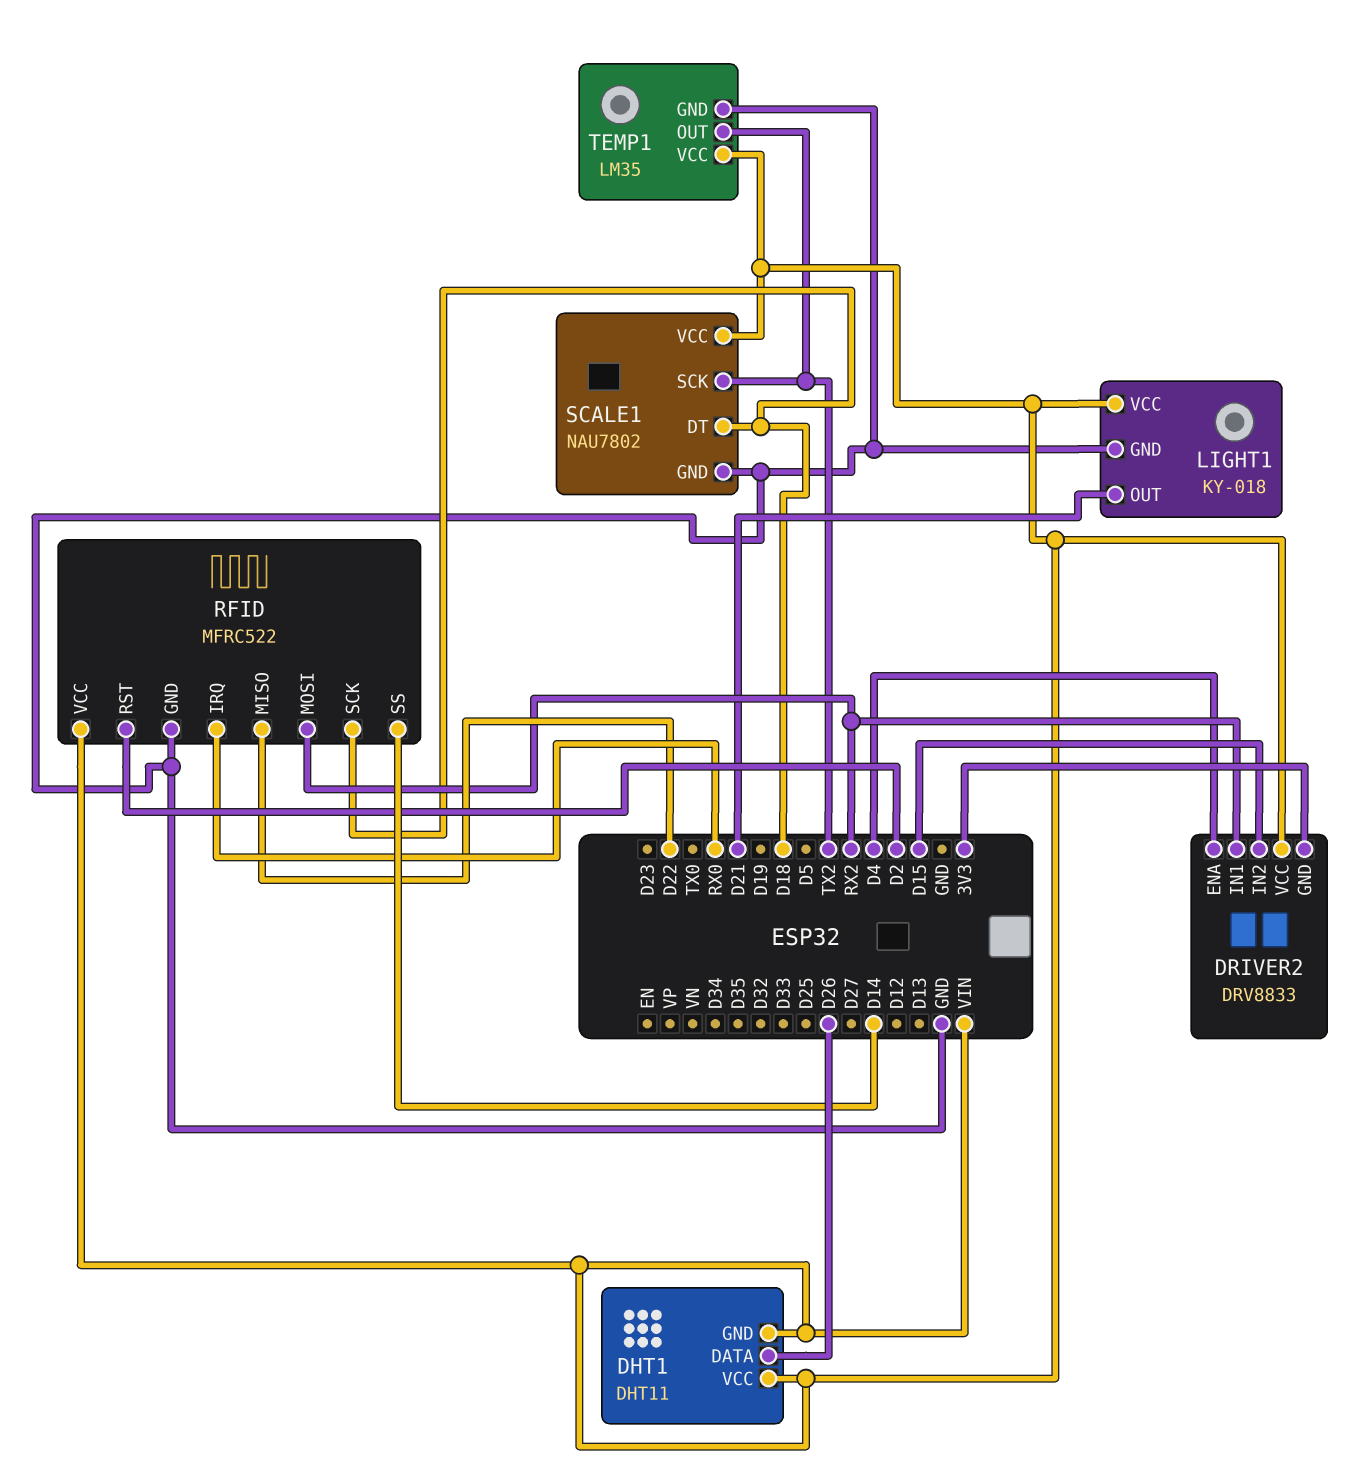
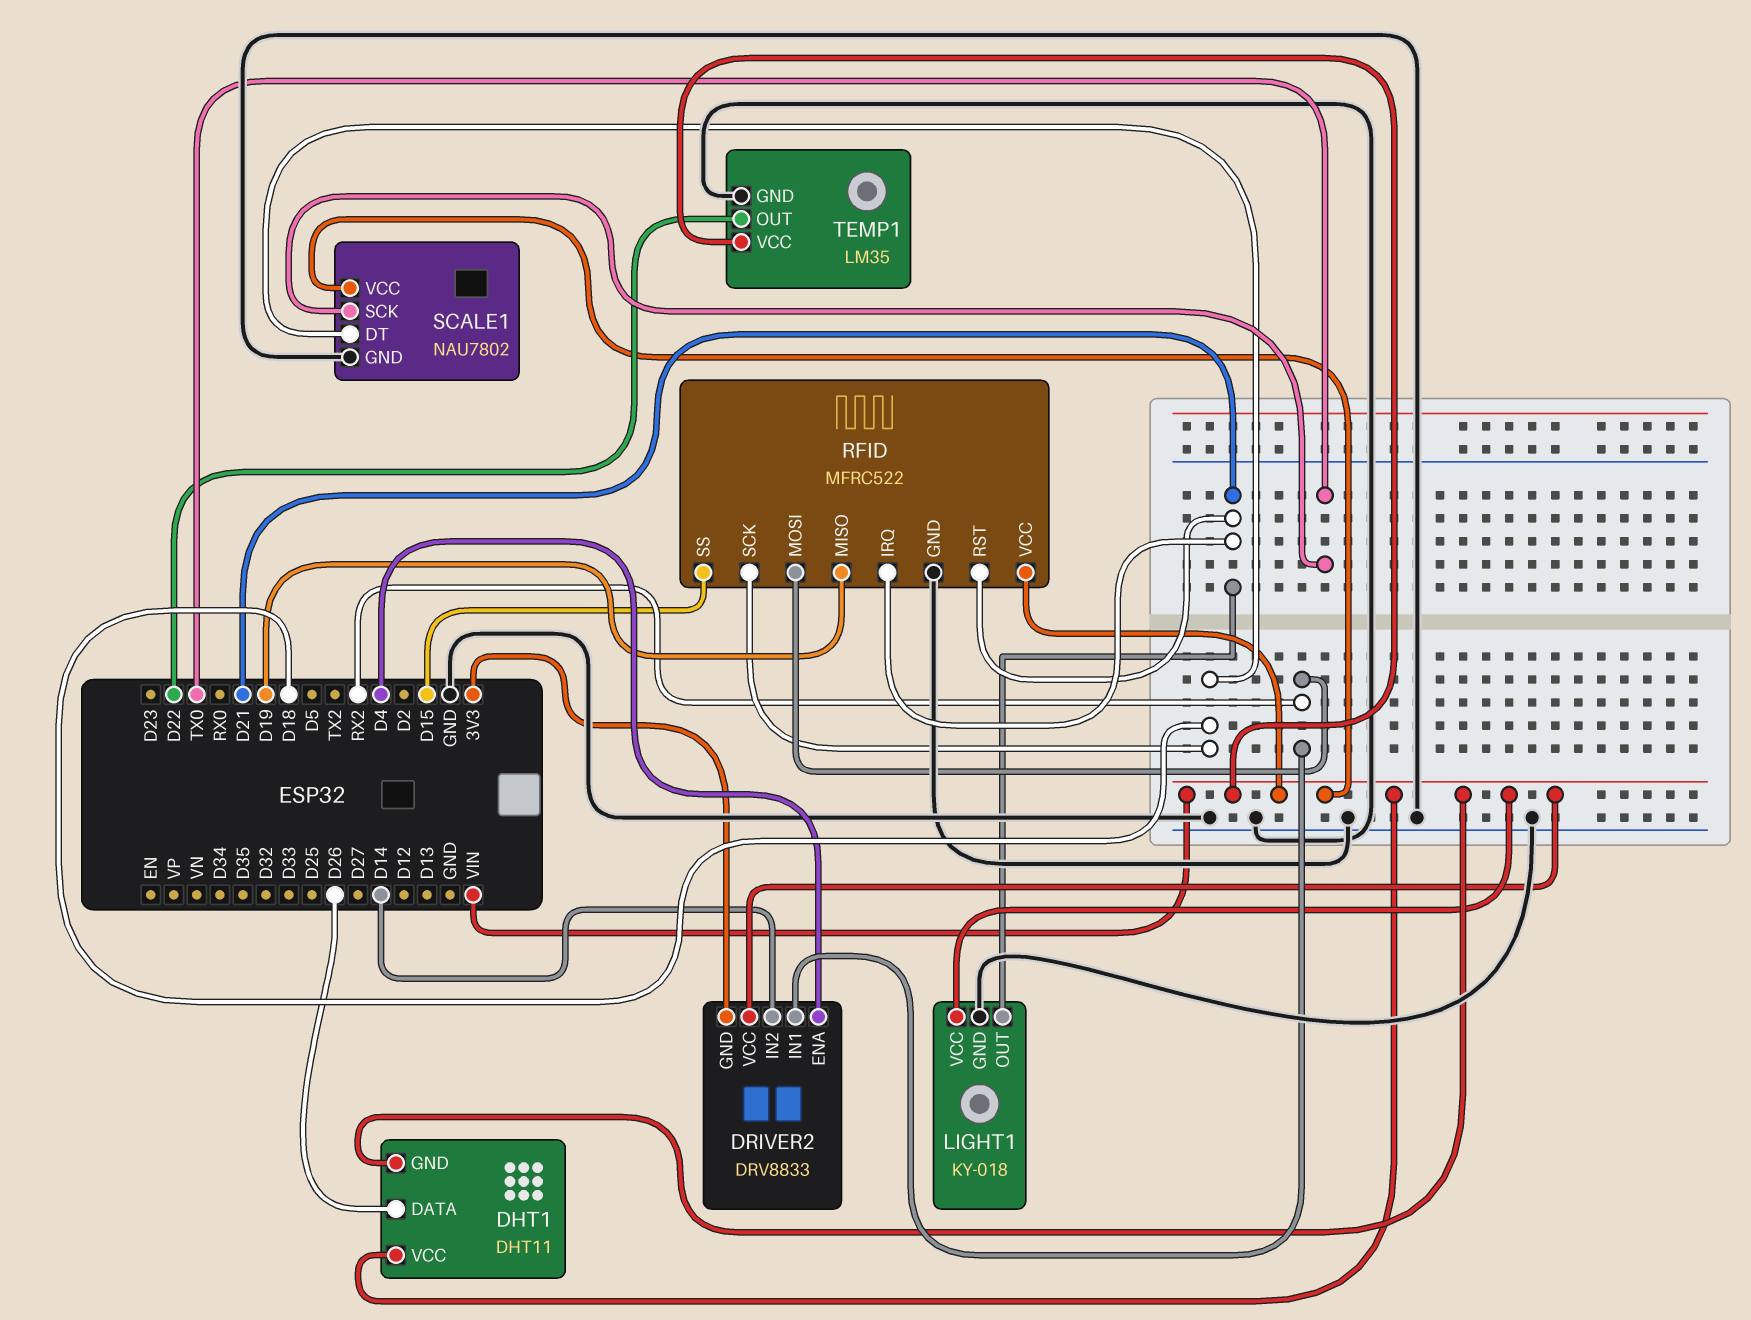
DRIVER2 pin IN2: D15 -> D14
RFID pin IRQ: RX0 -> D21
RFID pin MISO: D22 -> D19
RFID pin RST: D2 -> D21
RFID pin SS: D14 -> D15
SCALE1 pin SCK: TX2 -> TX0
TEMP1 pin OUT: TX2 -> D22

